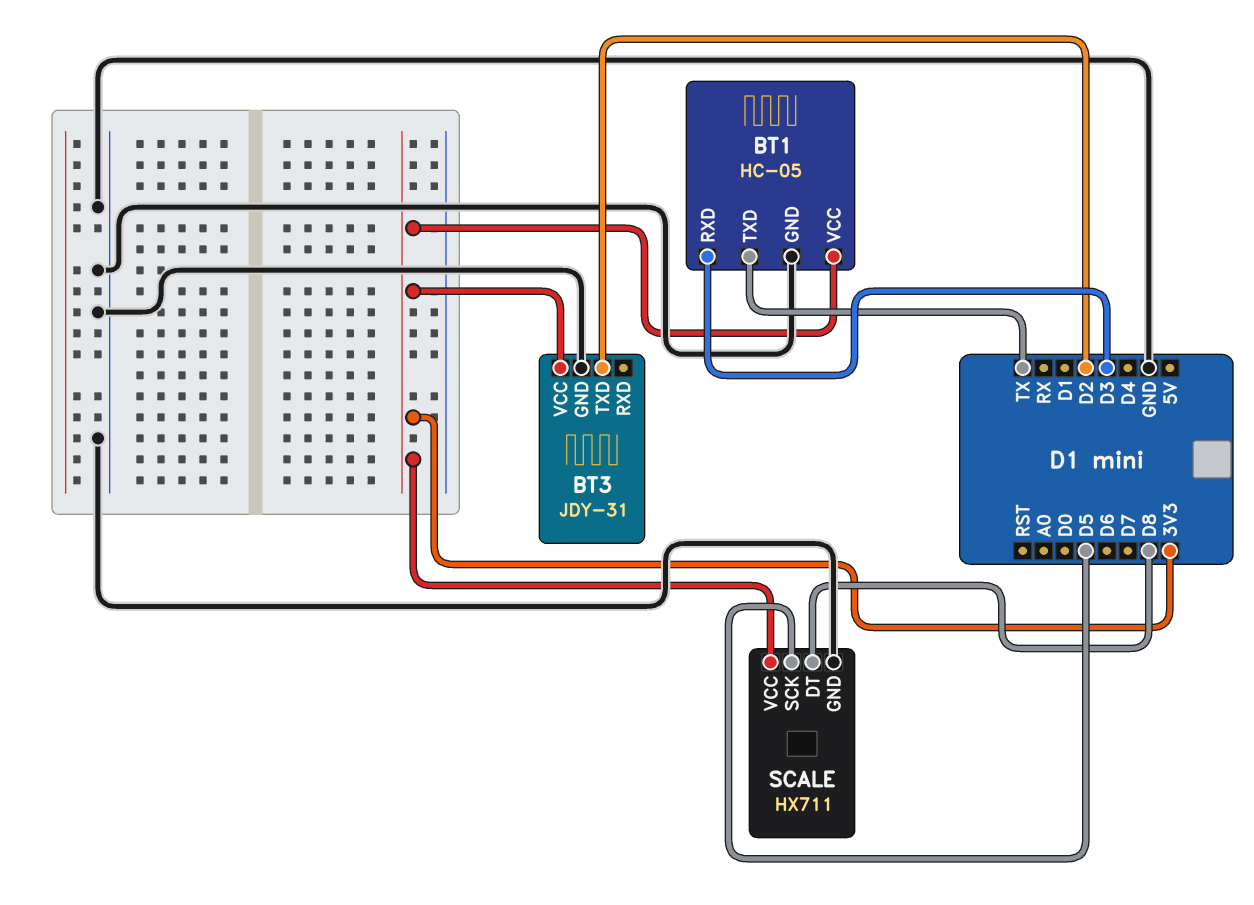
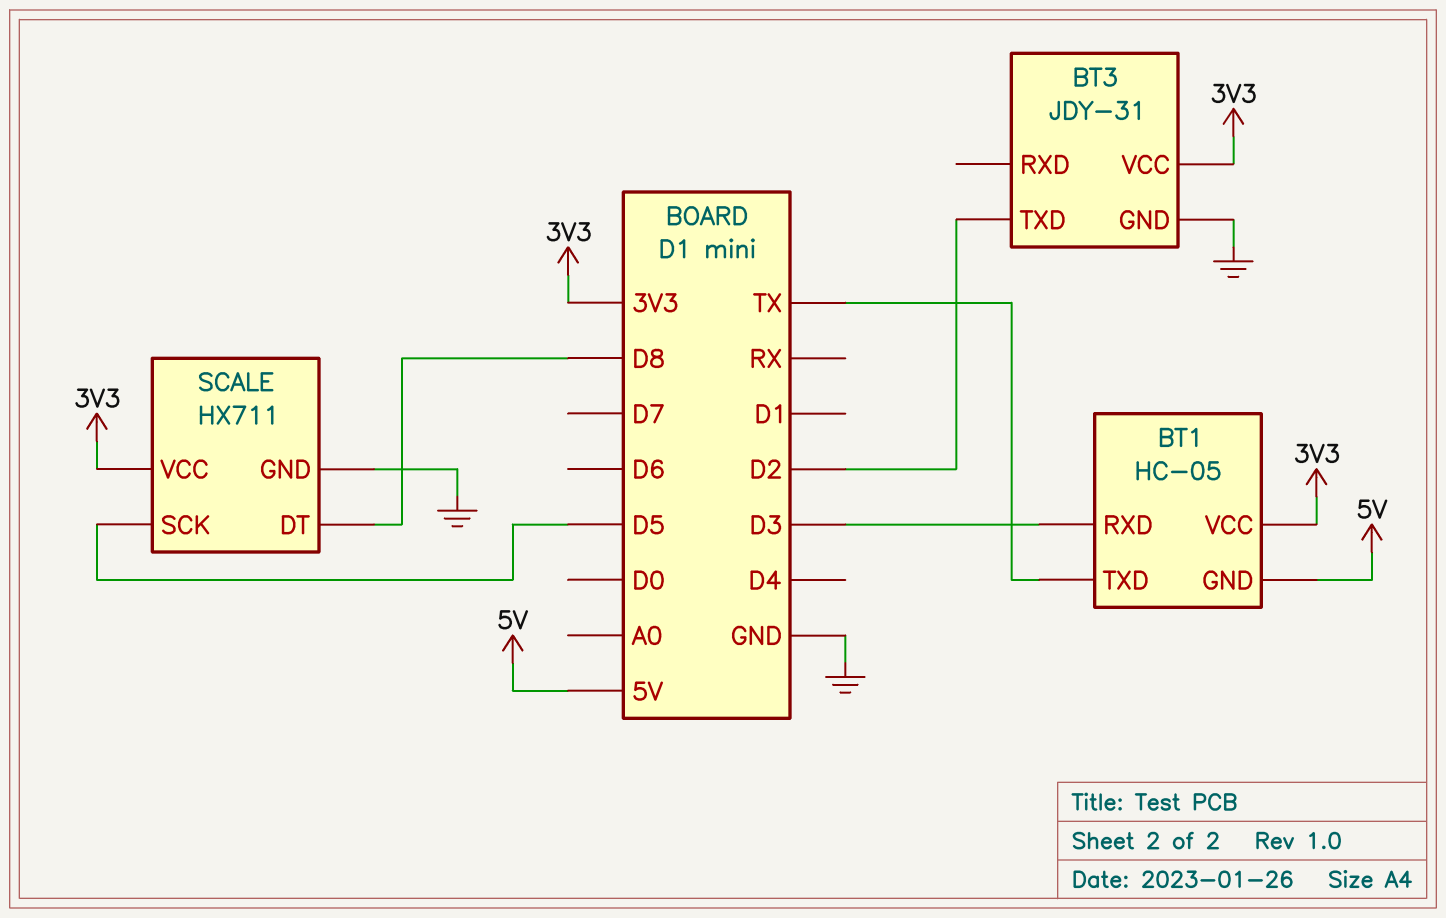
BT1 pin GND: GND -> 5V

